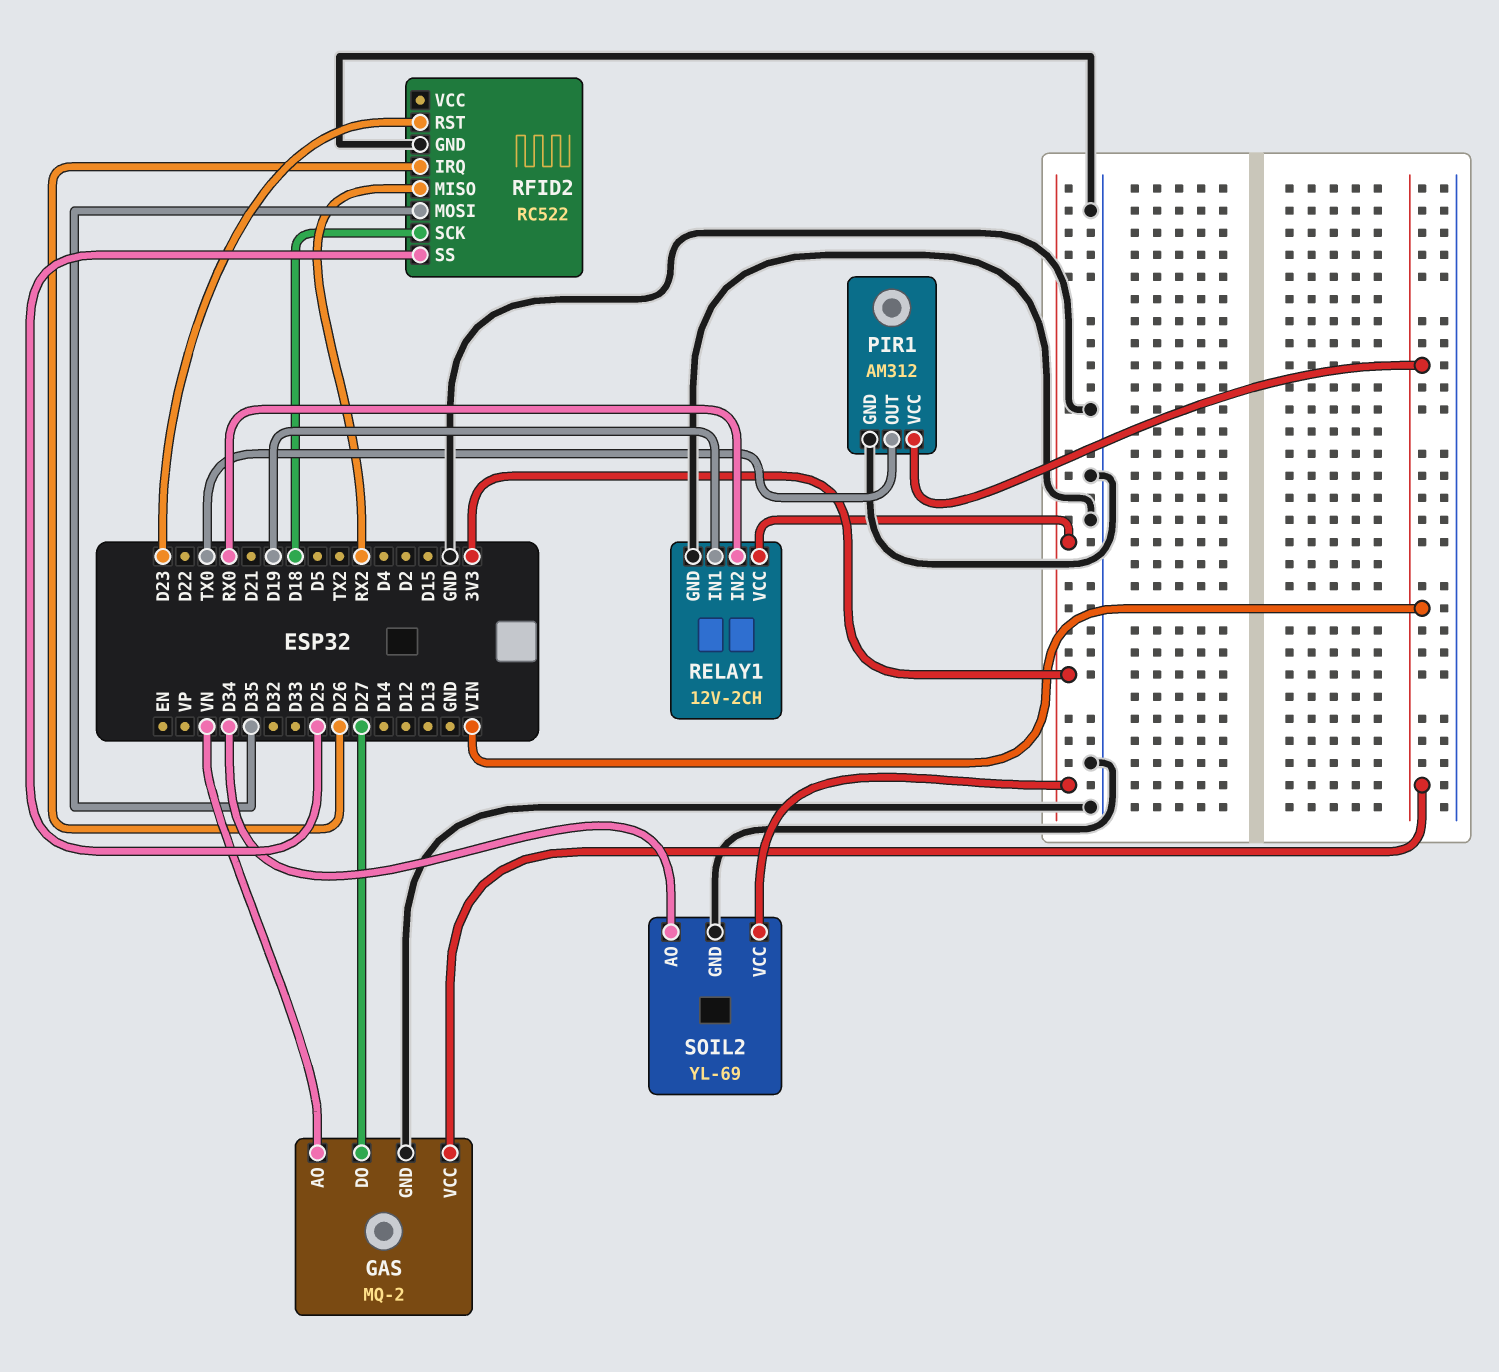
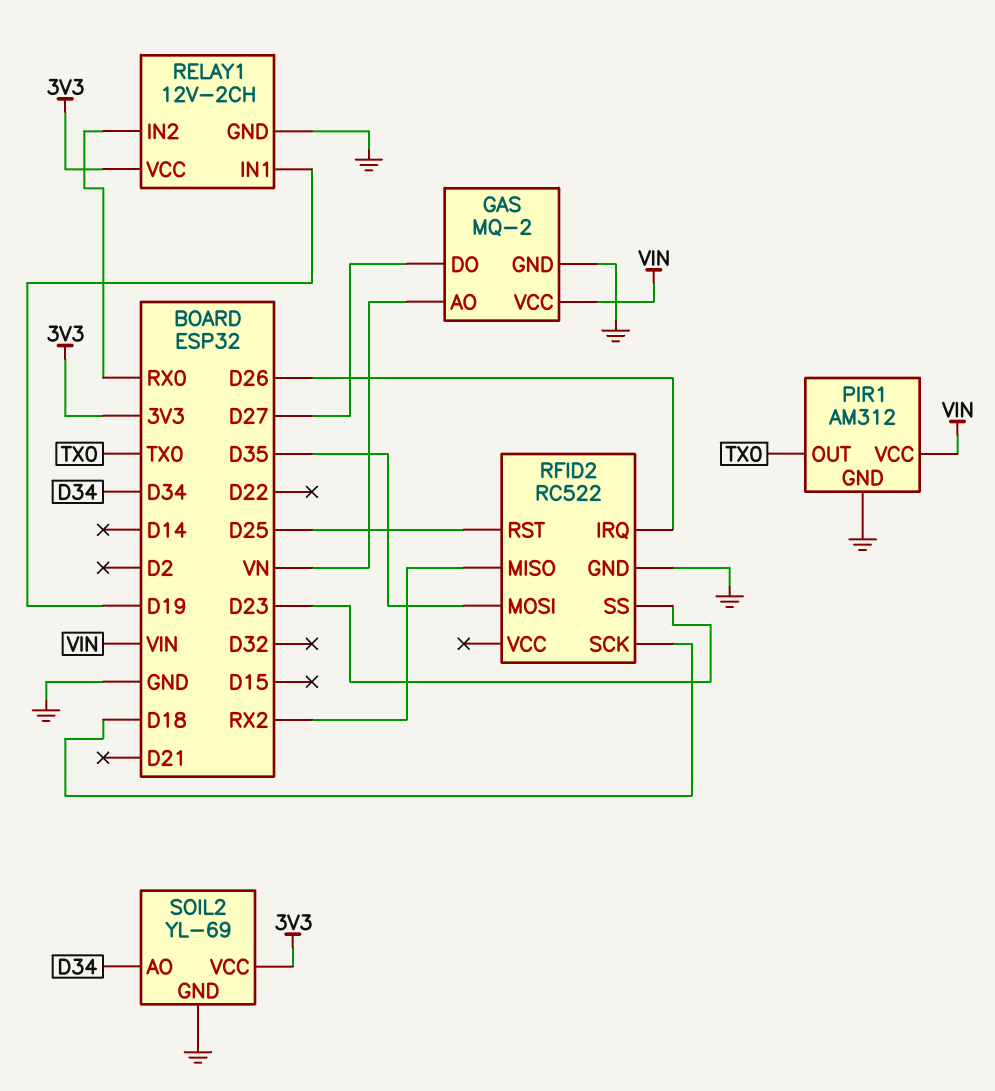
RFID2 pin RST: D23 -> D25
RFID2 pin SS: D25 -> D23

